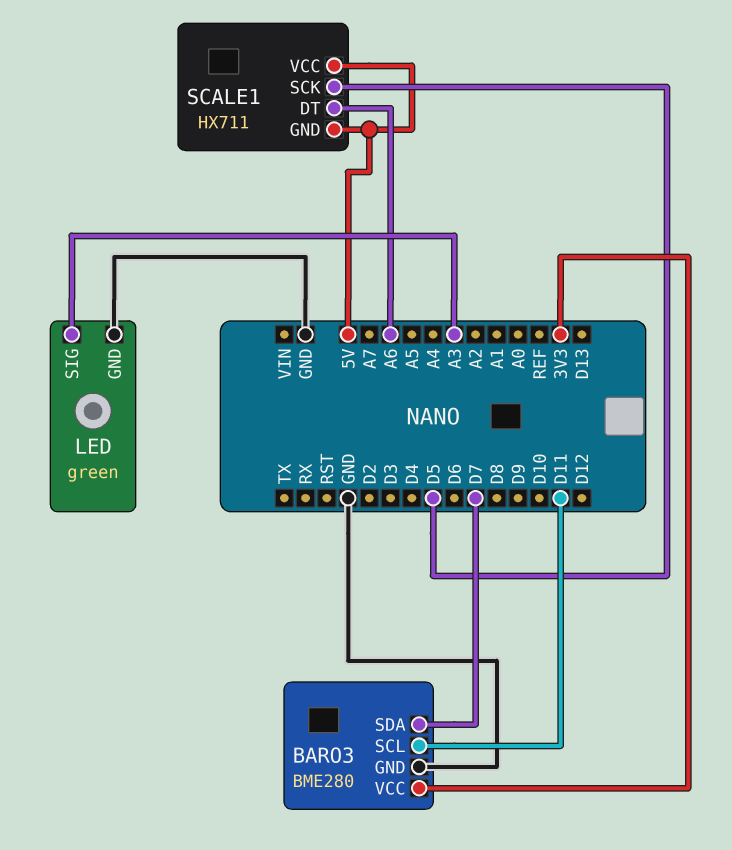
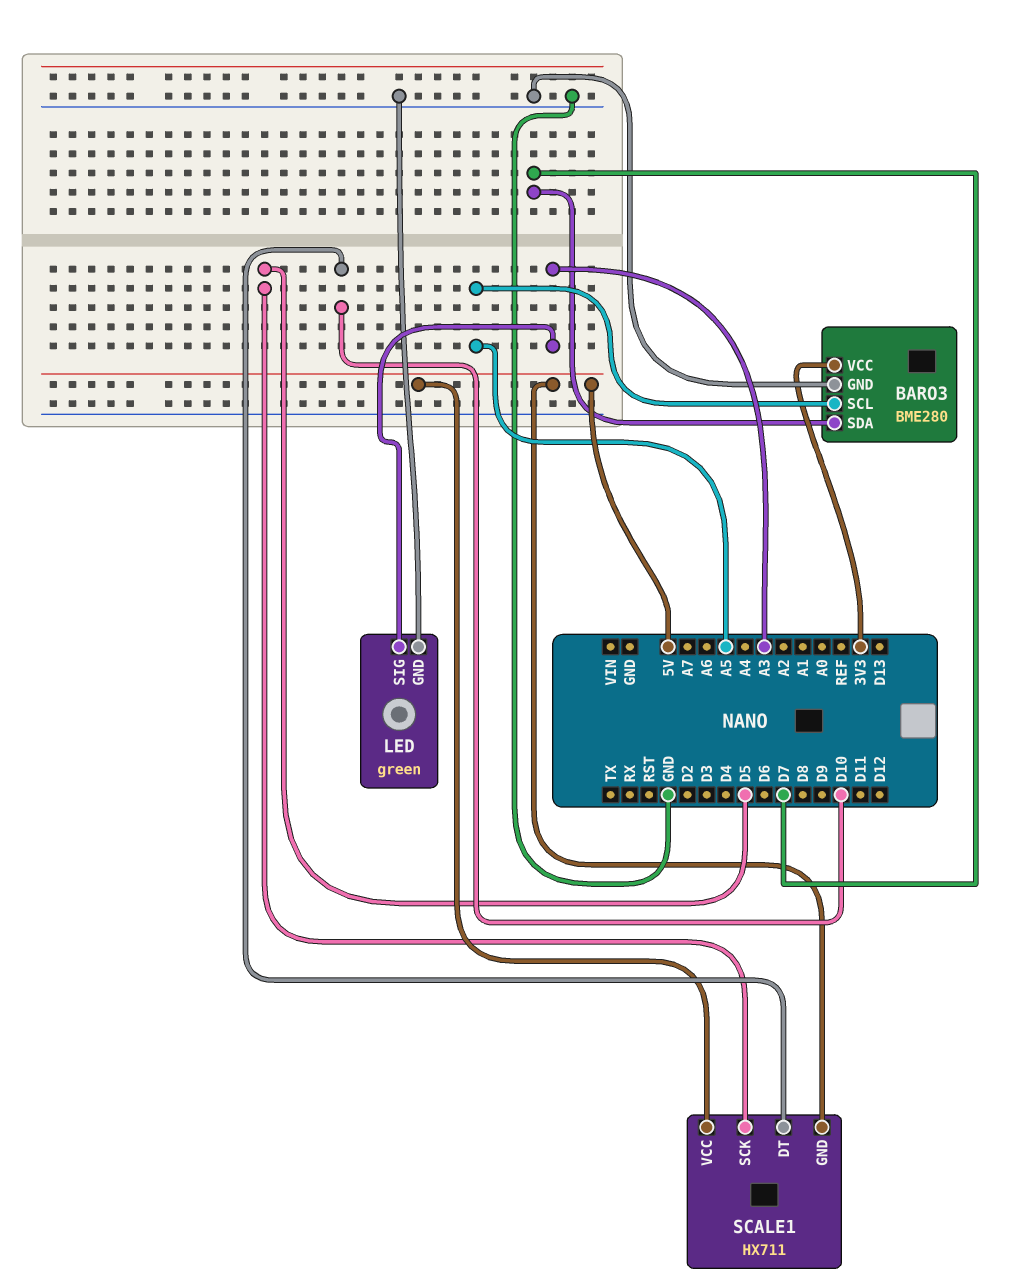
BARO3 pin SCL: D11 -> A5
SCALE1 pin DT: A6 -> D10

